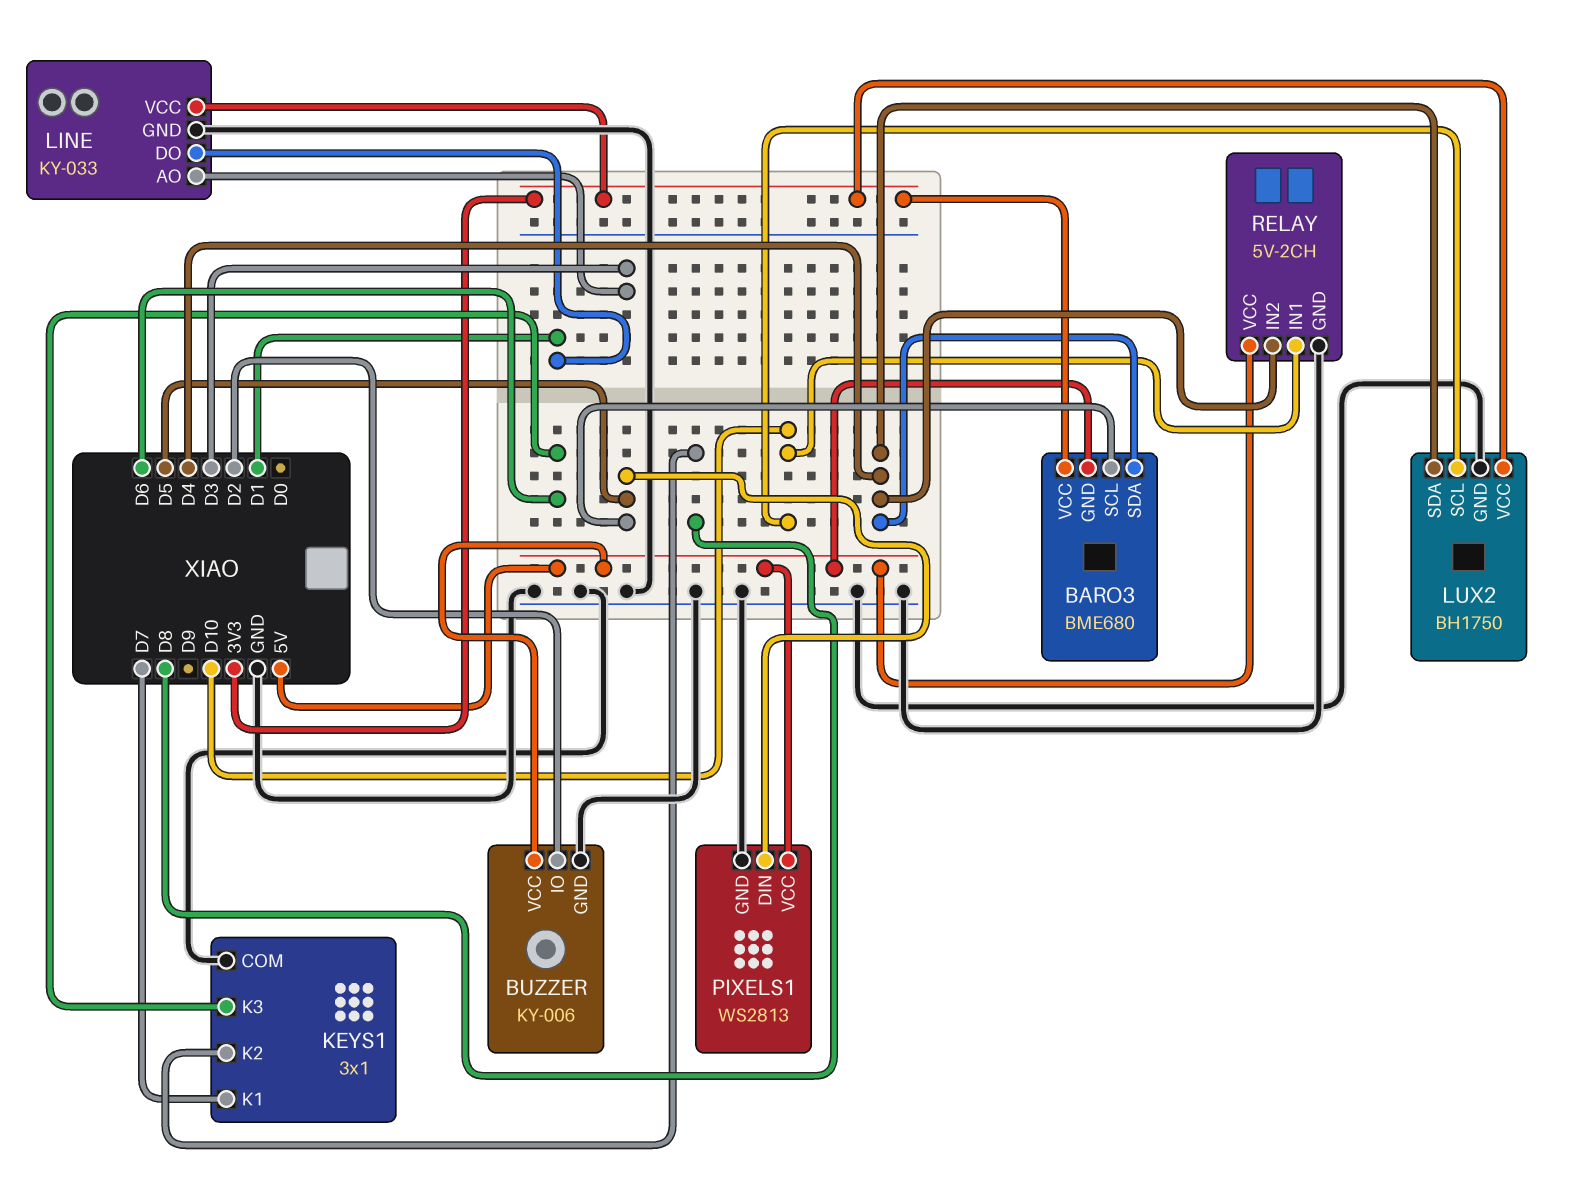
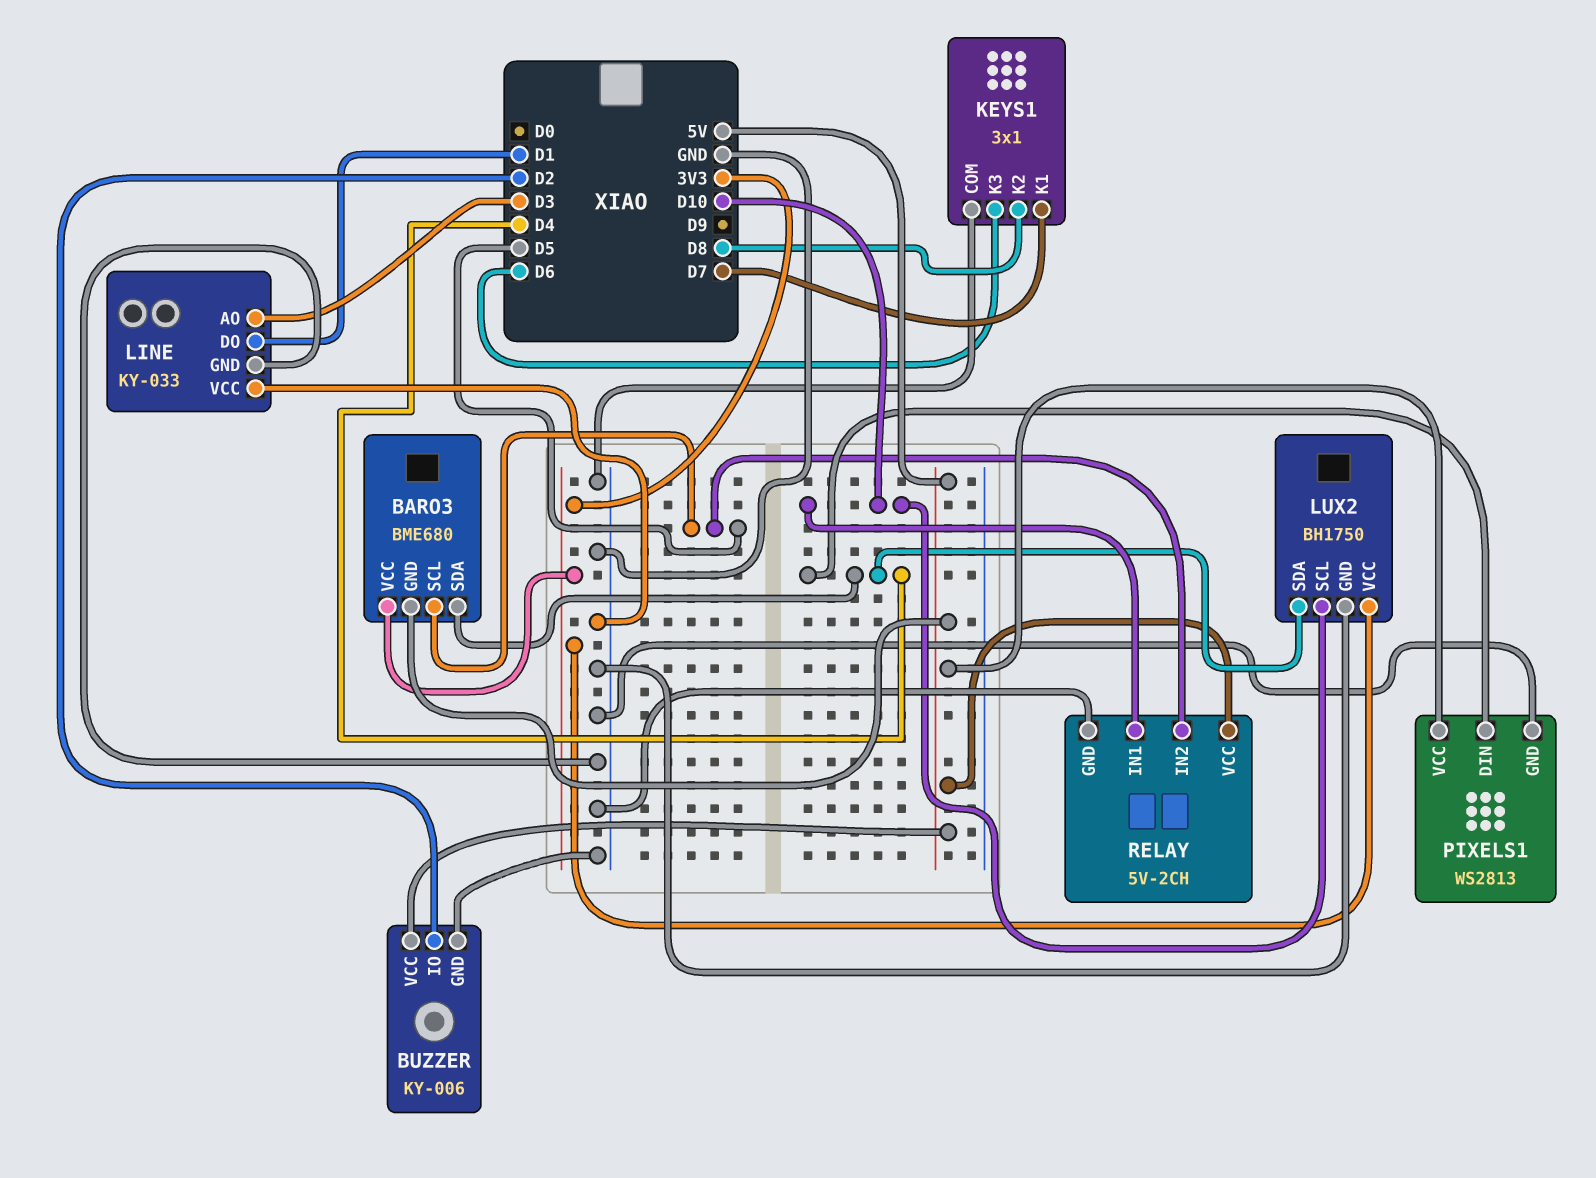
LINE pin VCC: 3V3 -> GND
PIXELS1 pin DIN: D5 -> D4
RELAY pin IN2: D4 -> D5

